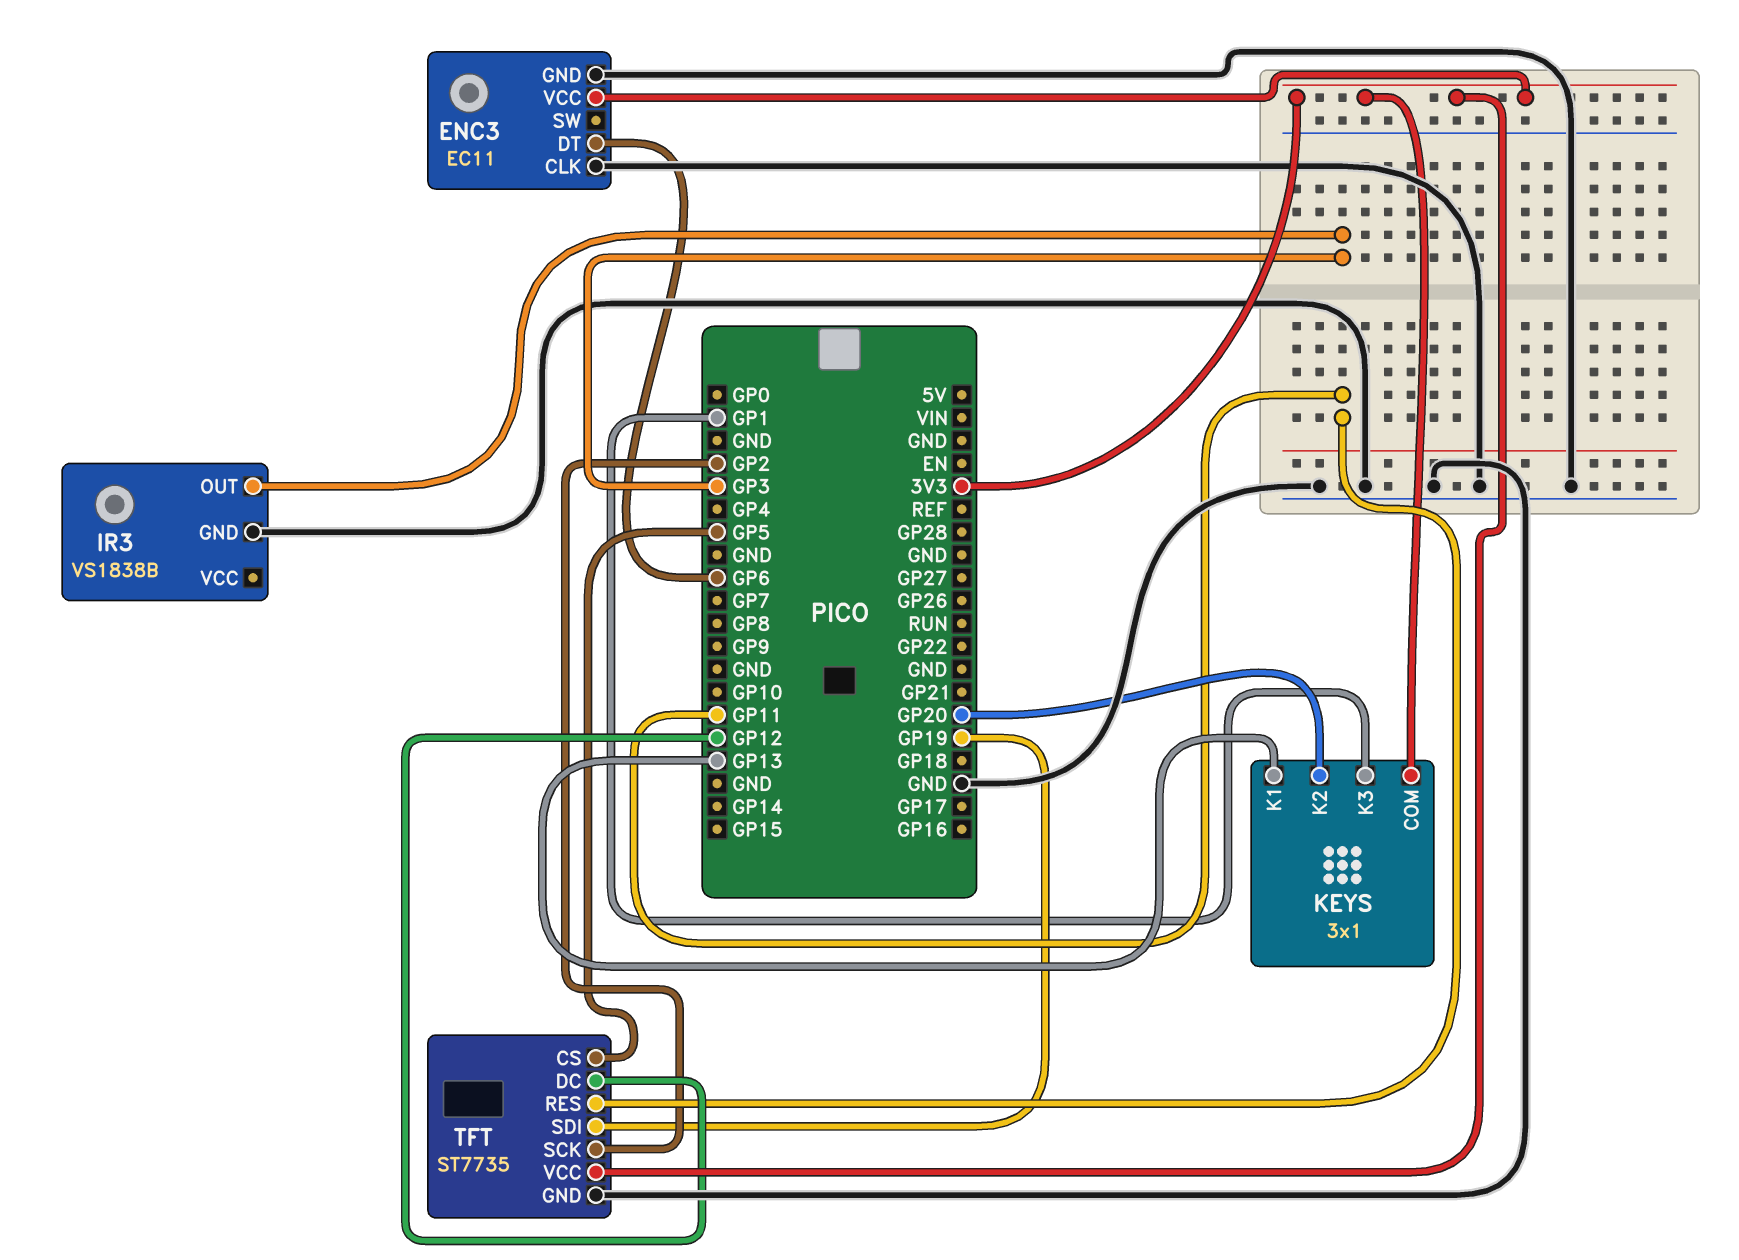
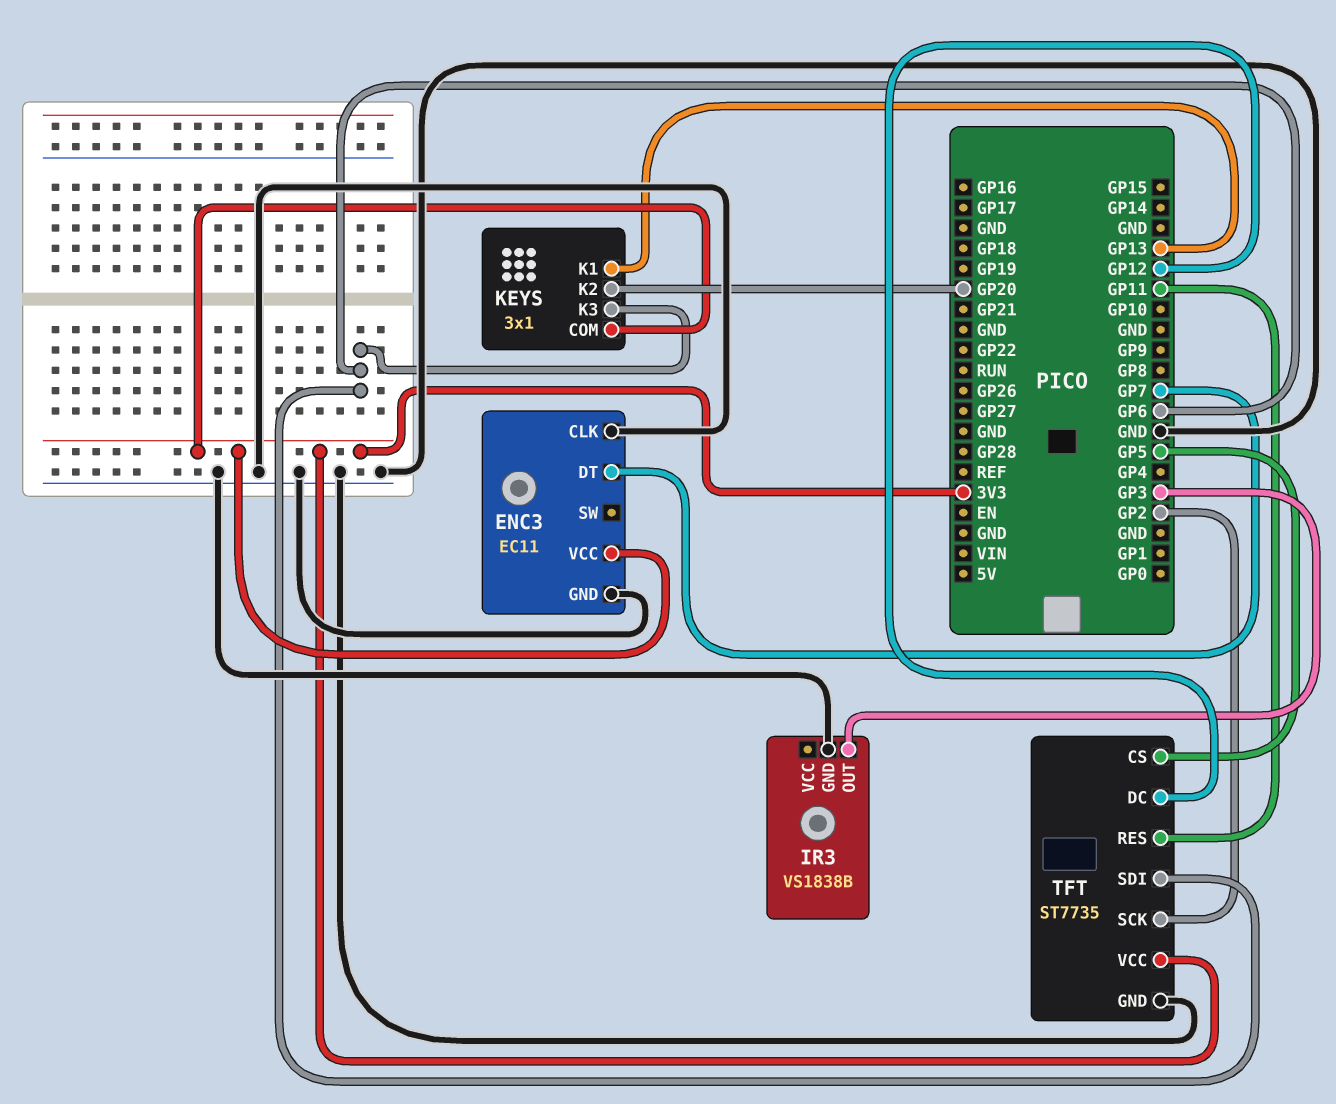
ENC3 pin DT: GP6 -> GP7
KEYS pin K3: GP1 -> GP6
TFT pin SDI: GP19 -> GP6

